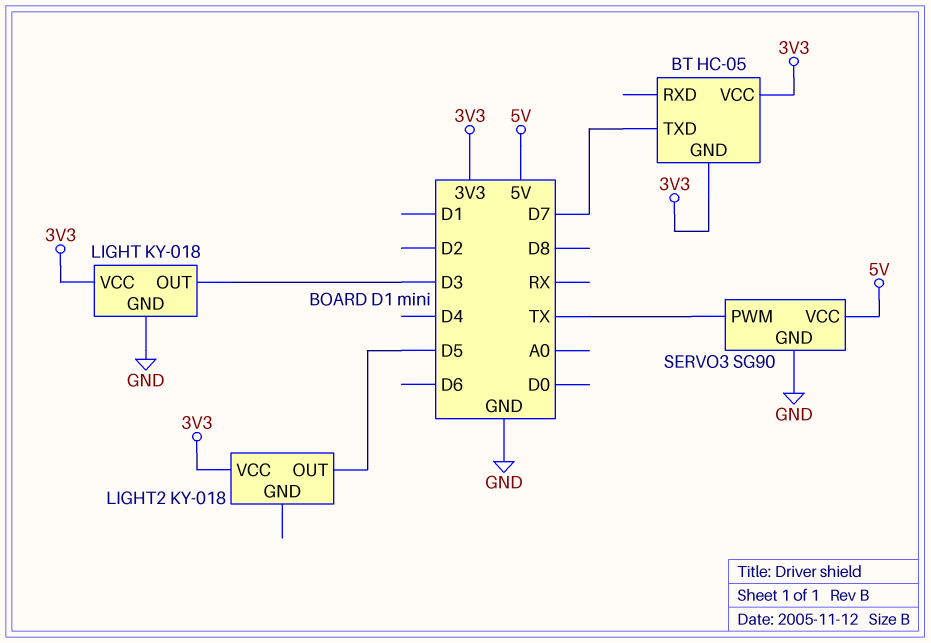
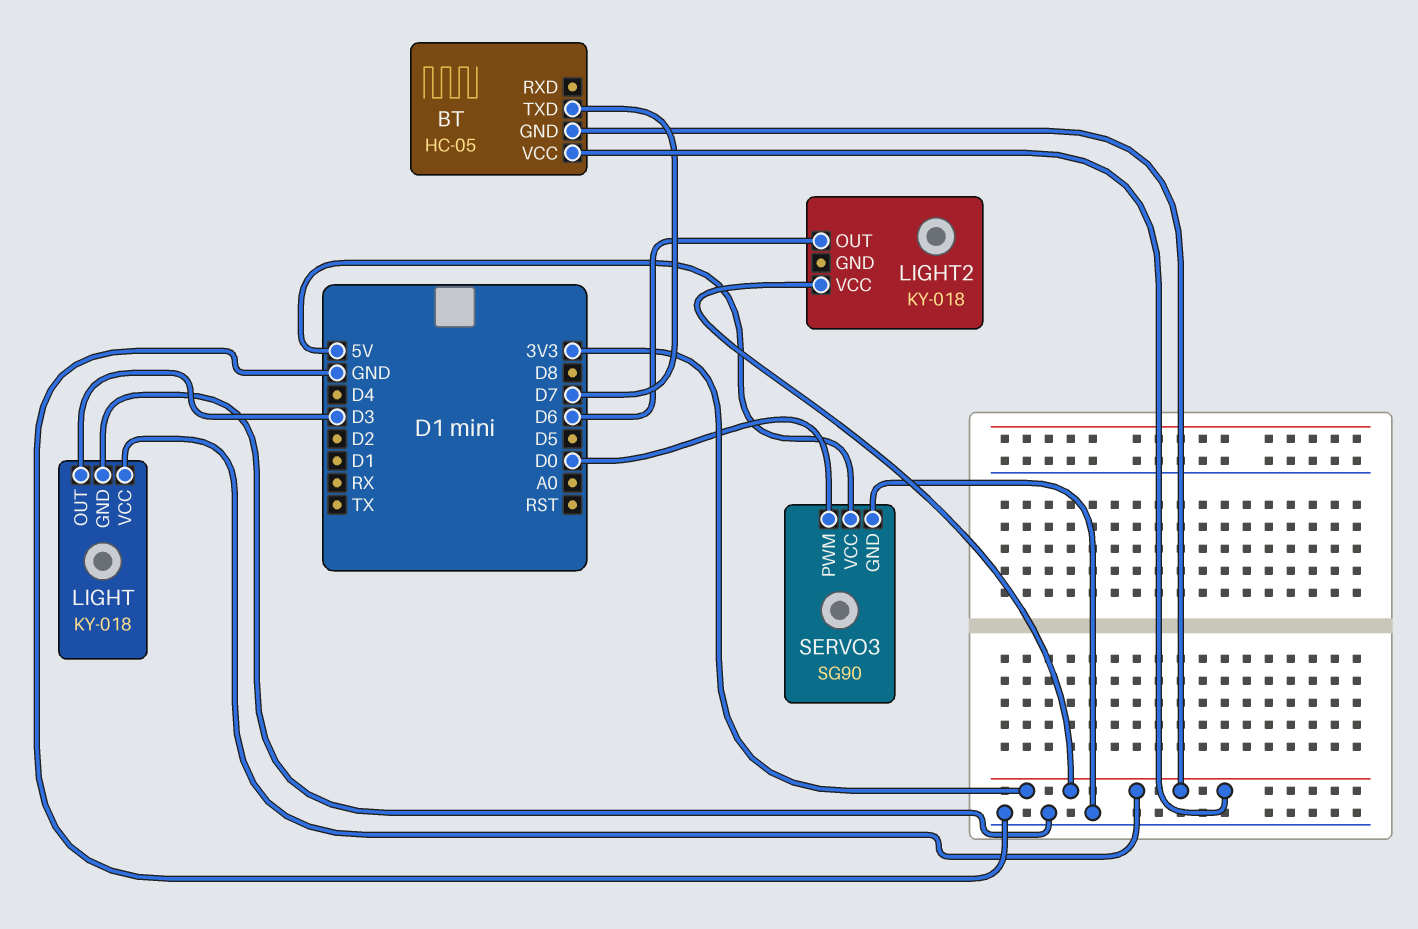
LIGHT2 pin OUT: D5 -> D6
SERVO3 pin PWM: TX -> D0

